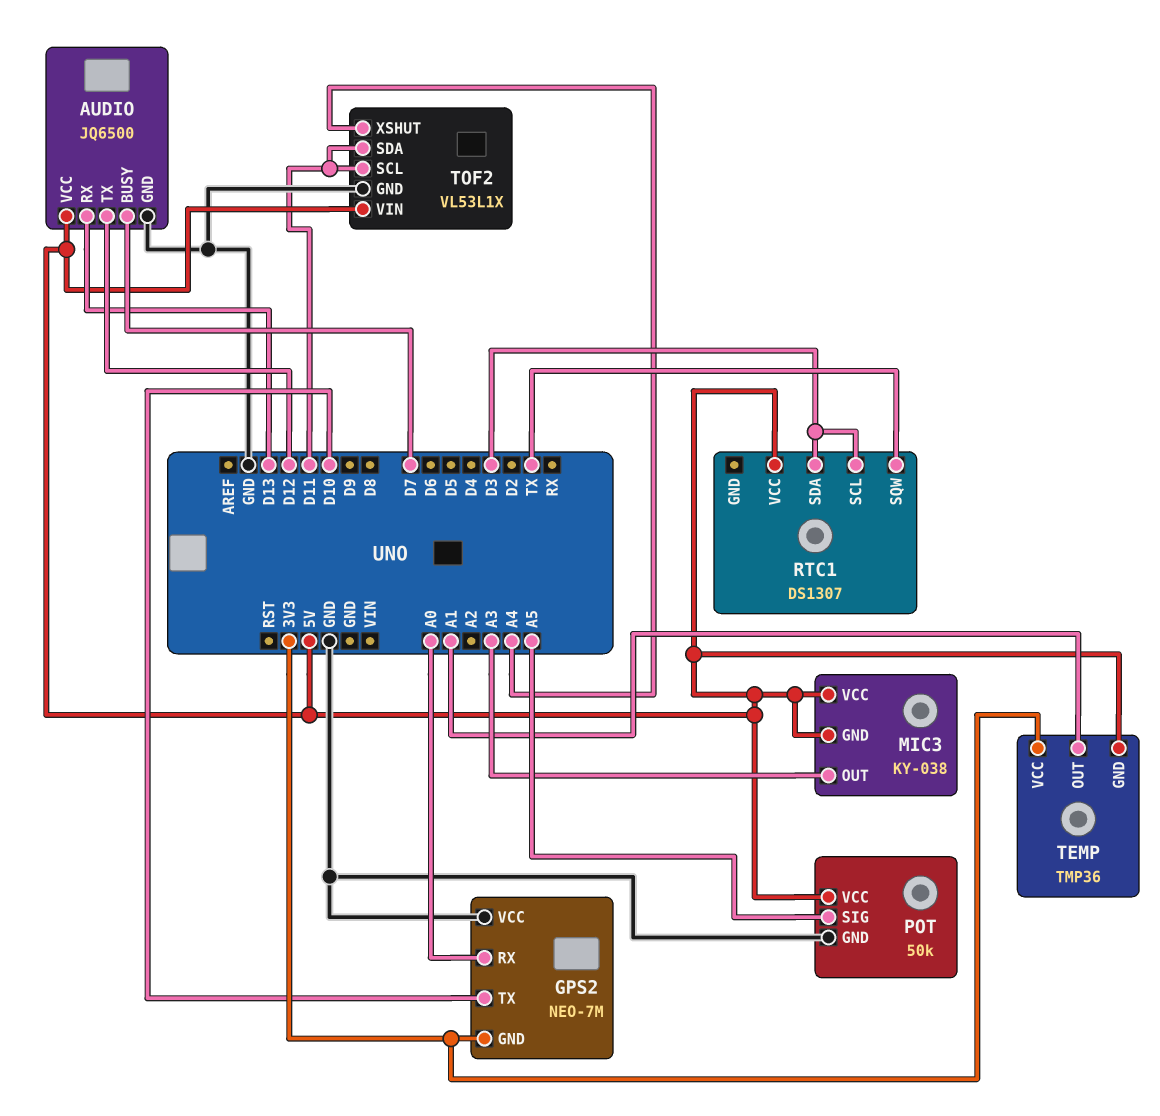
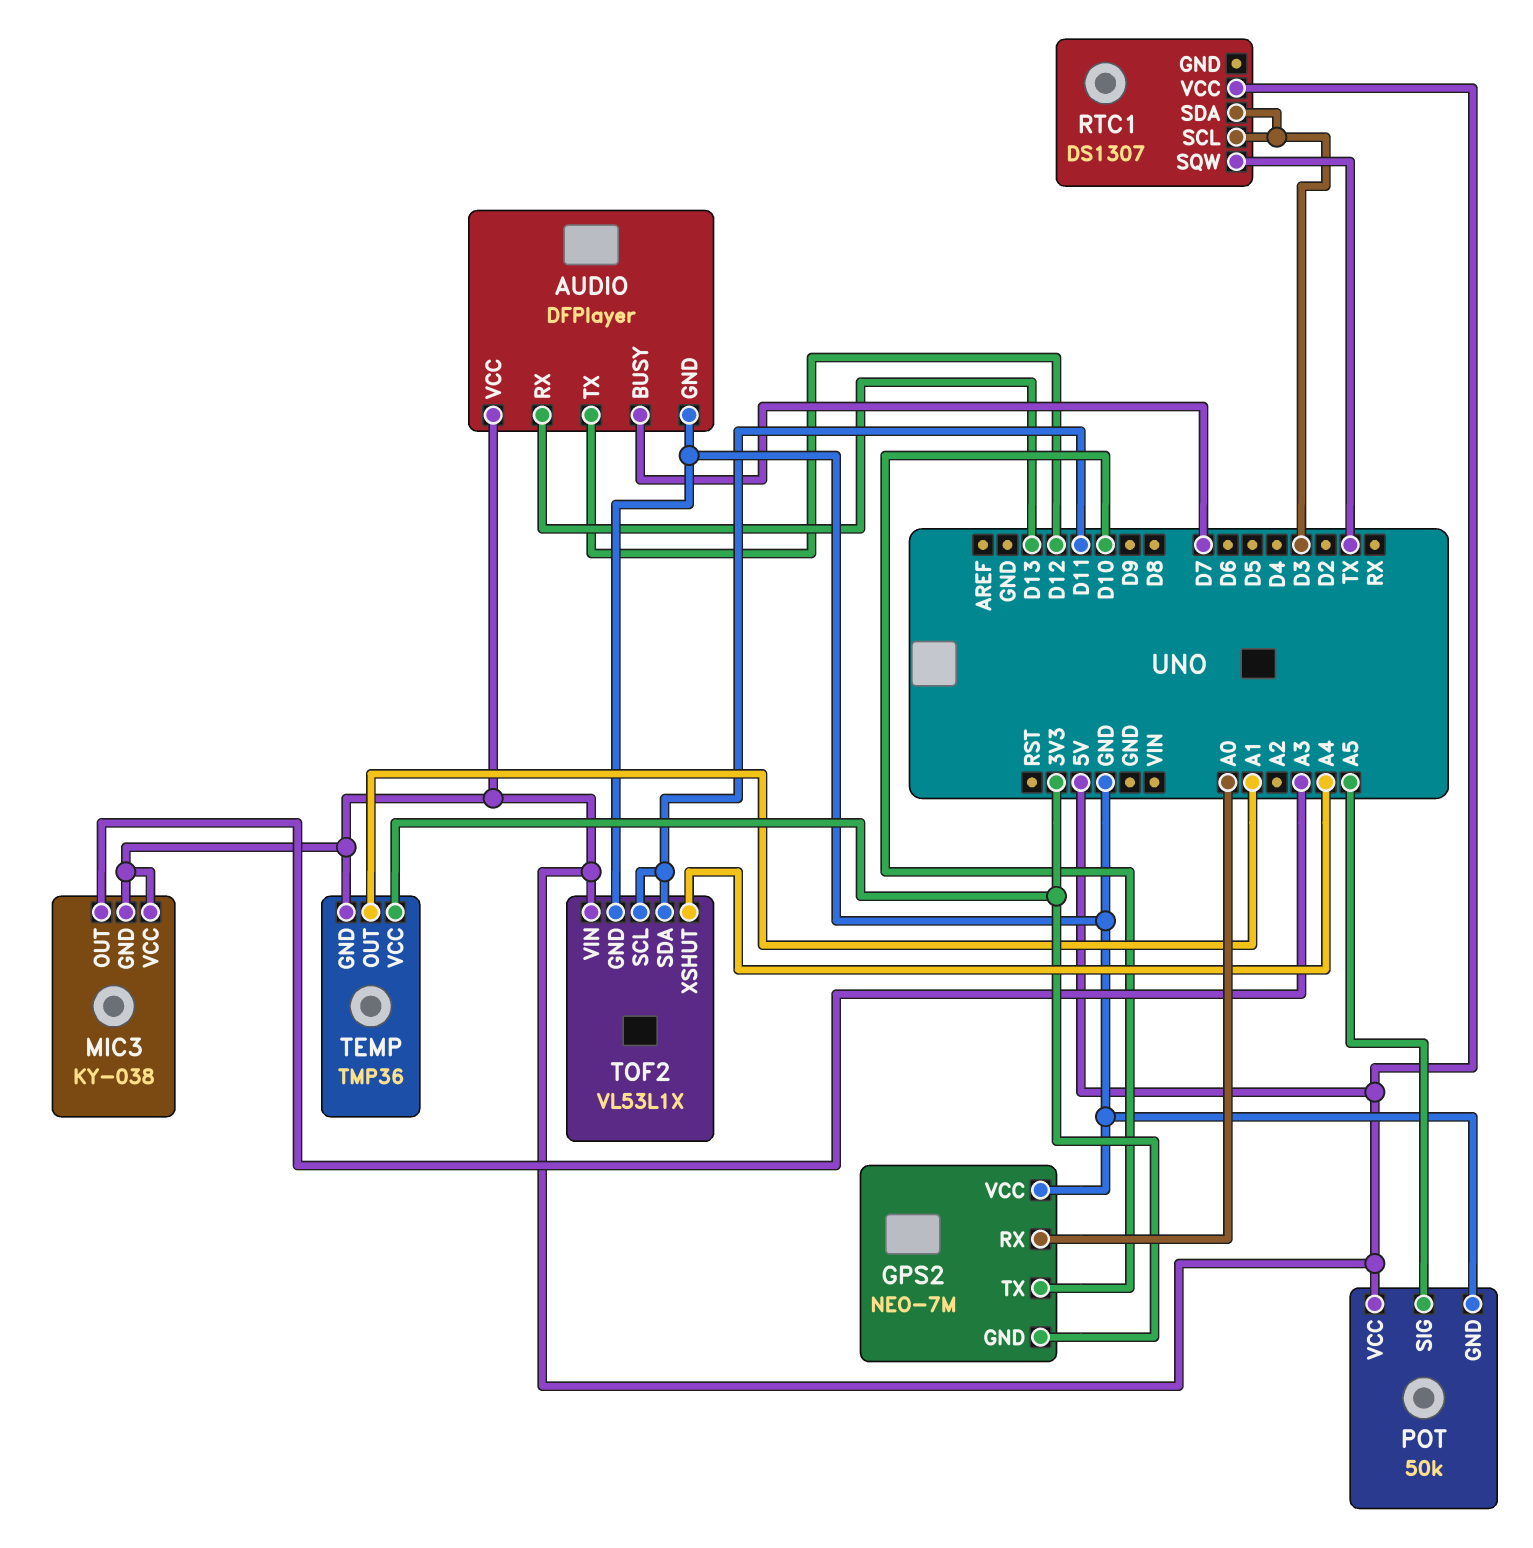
AUDIO: JQ6500 -> DFPlayer

